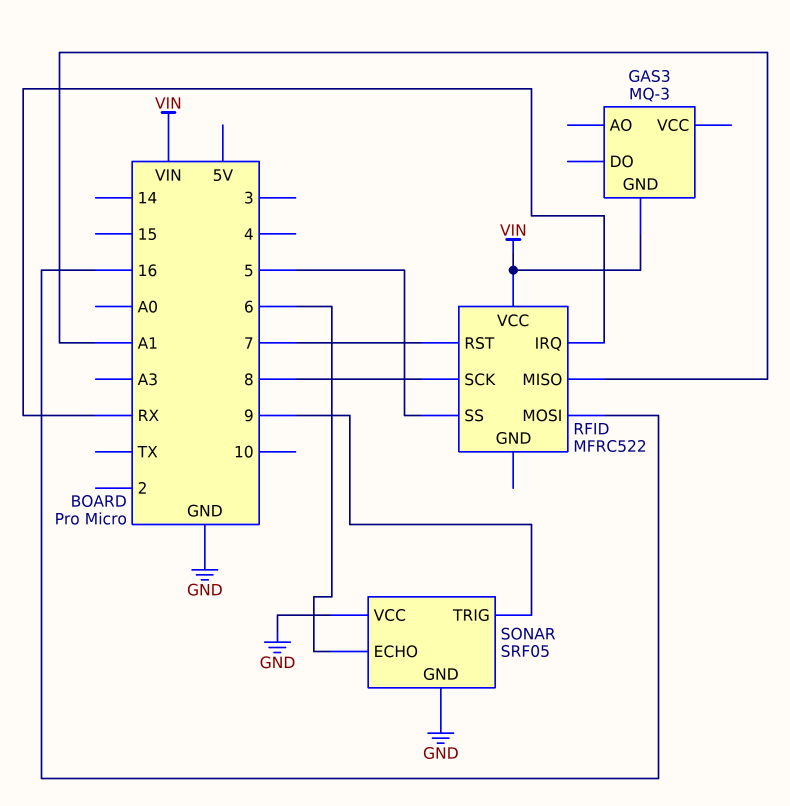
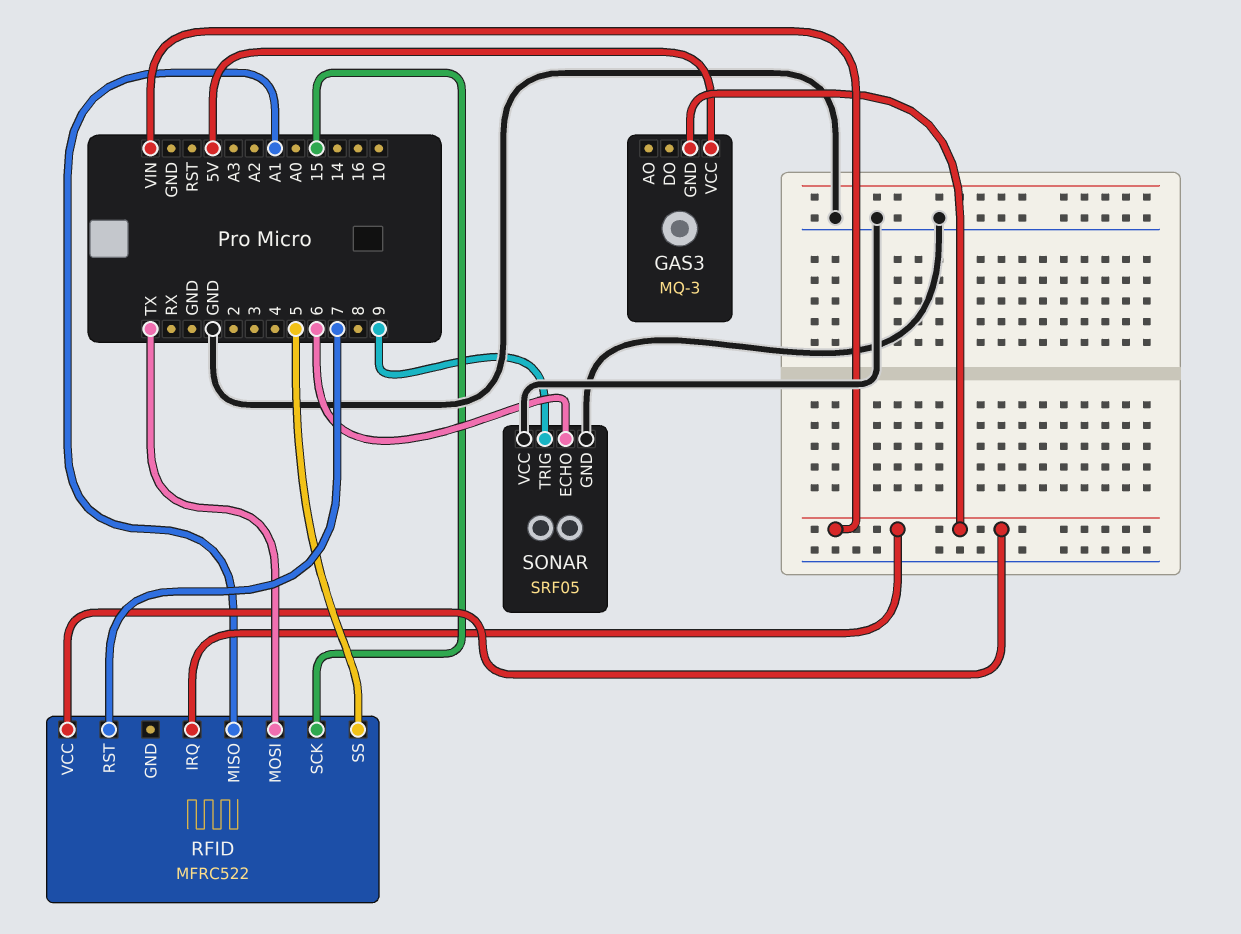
GAS3 pin VCC: none -> 5V
RFID pin IRQ: RX -> VIN
RFID pin MOSI: 16 -> TX
RFID pin SCK: 8 -> 15

